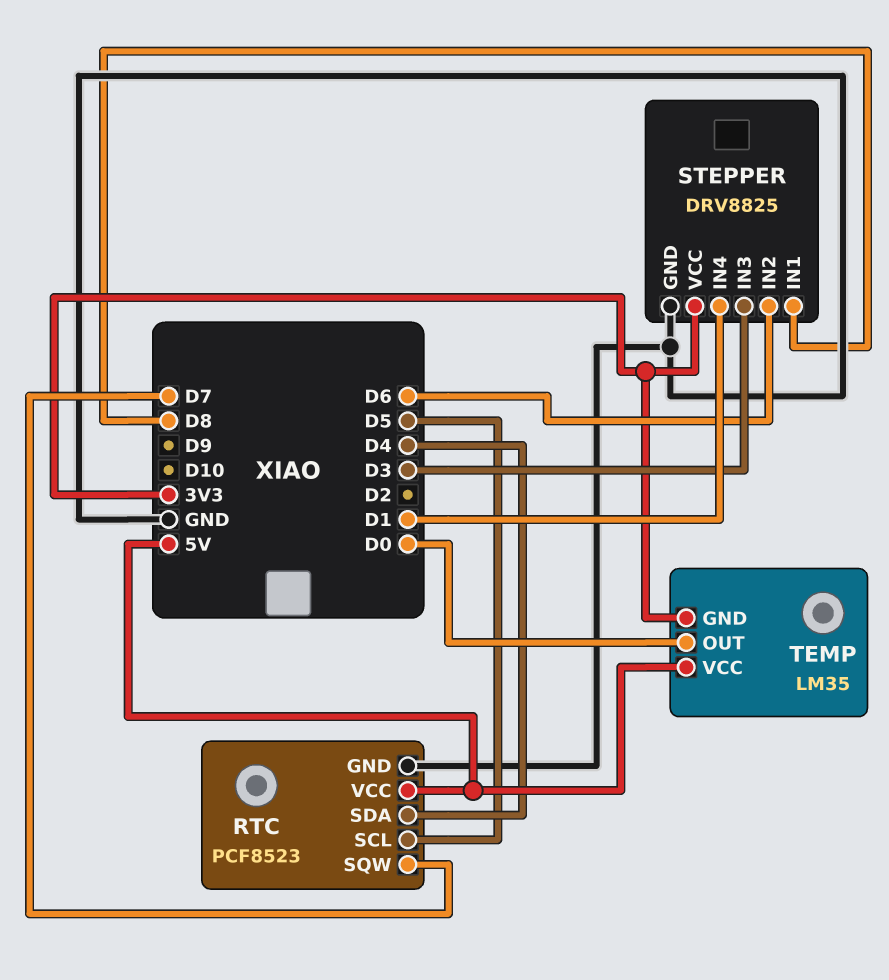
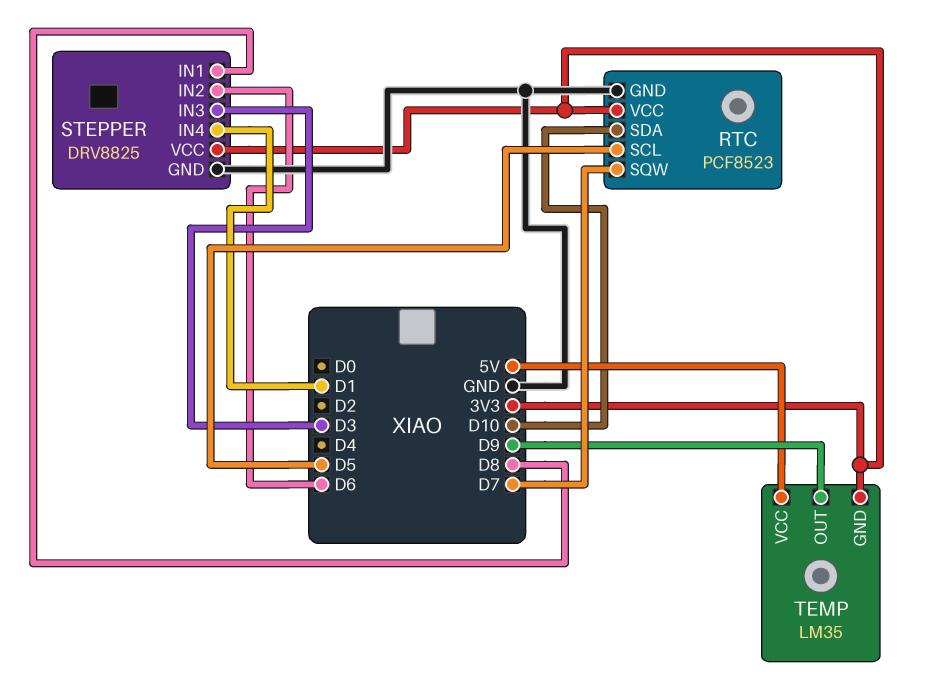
RTC pin SDA: D4 -> D10
RTC pin VCC: 5V -> 3V3
TEMP pin OUT: D0 -> D9

